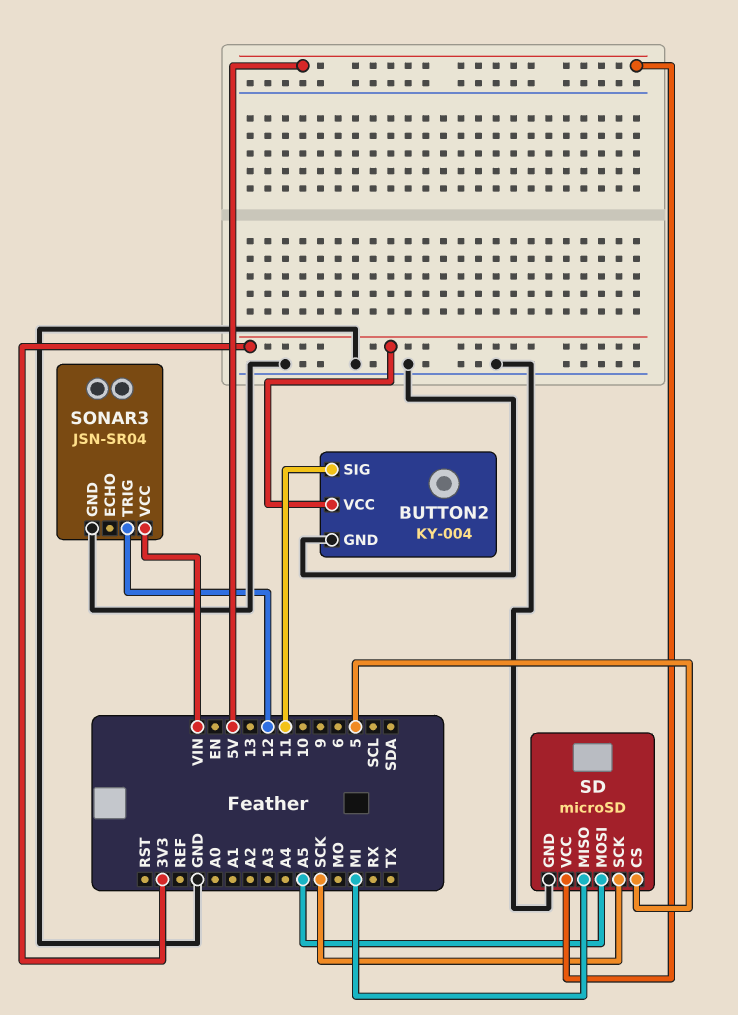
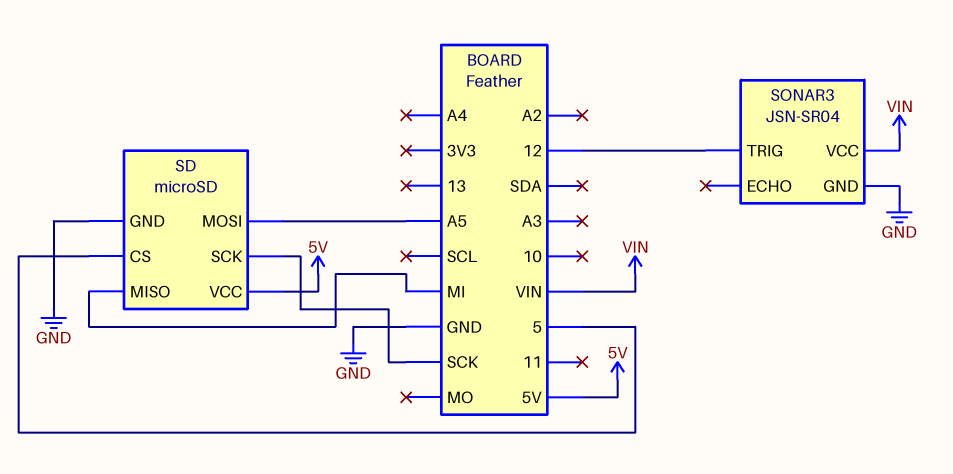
BUTTON2: KY-004 -> none
BUTTON2 pin GND: GND -> none
BUTTON2 pin SIG: 11 -> none
BUTTON2 pin VCC: 3V3 -> none

